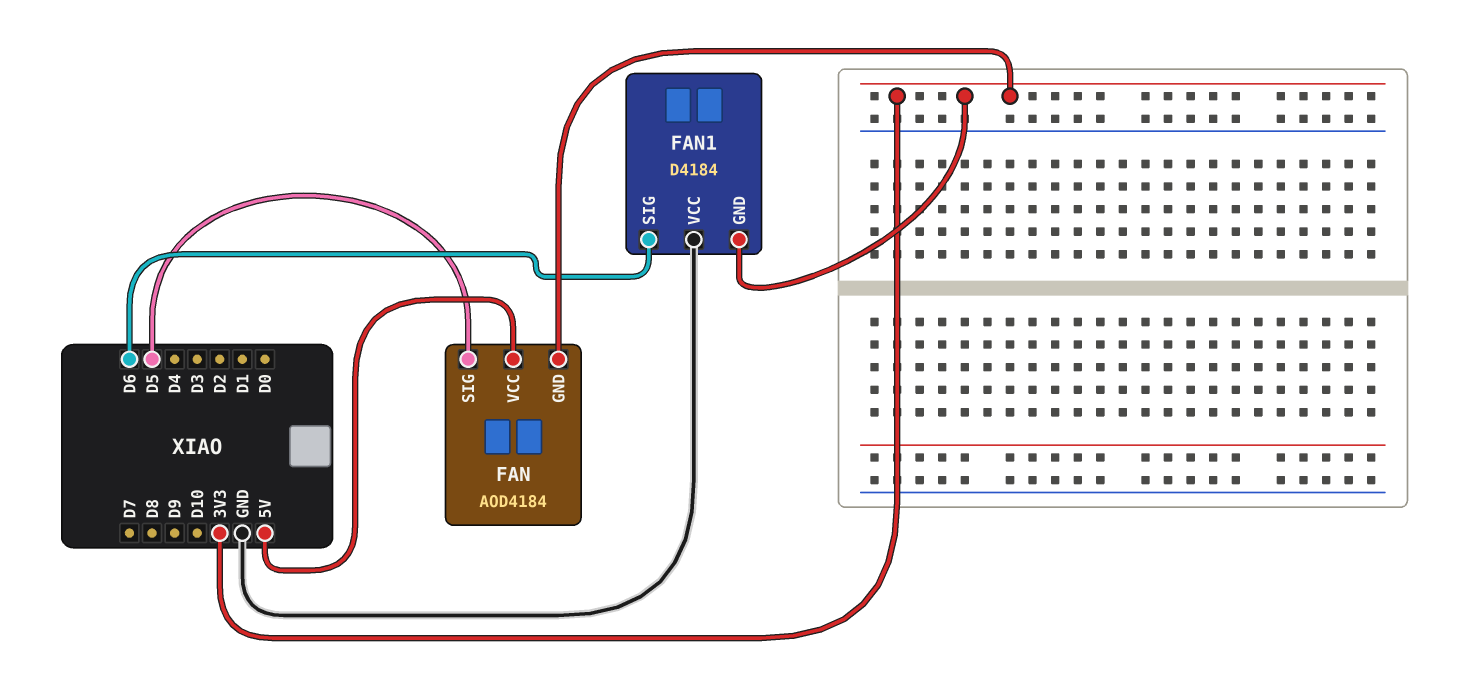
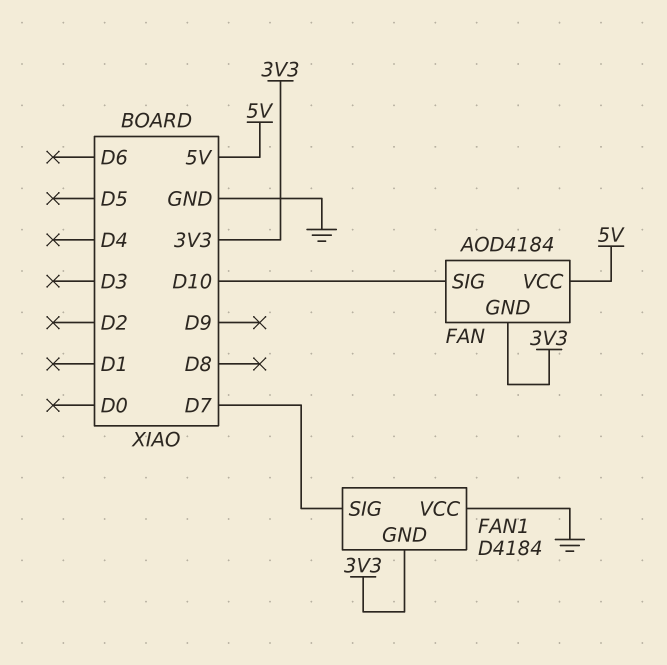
FAN pin SIG: D5 -> D10
FAN1 pin SIG: D6 -> D7

